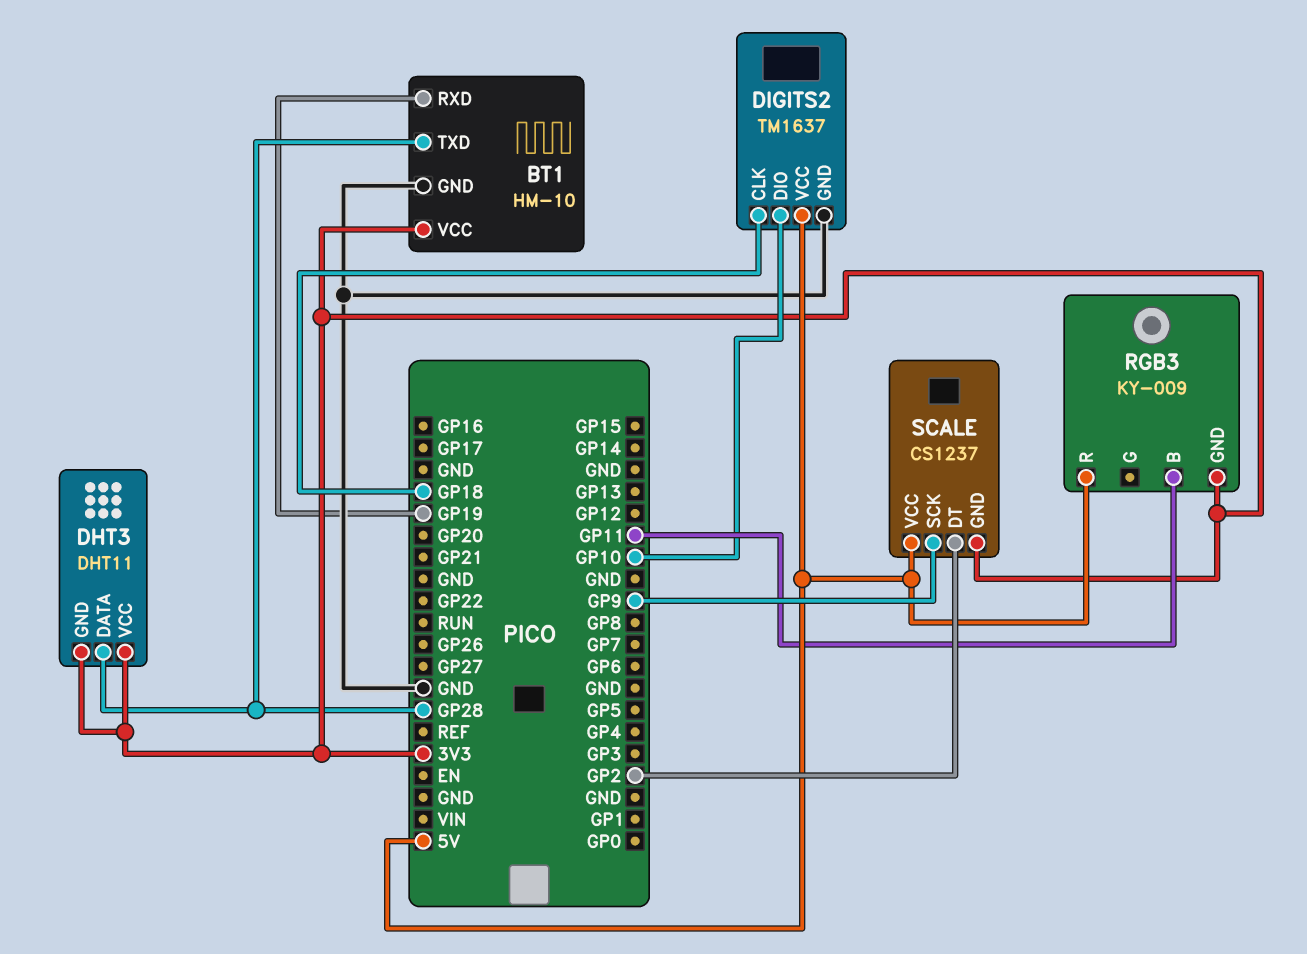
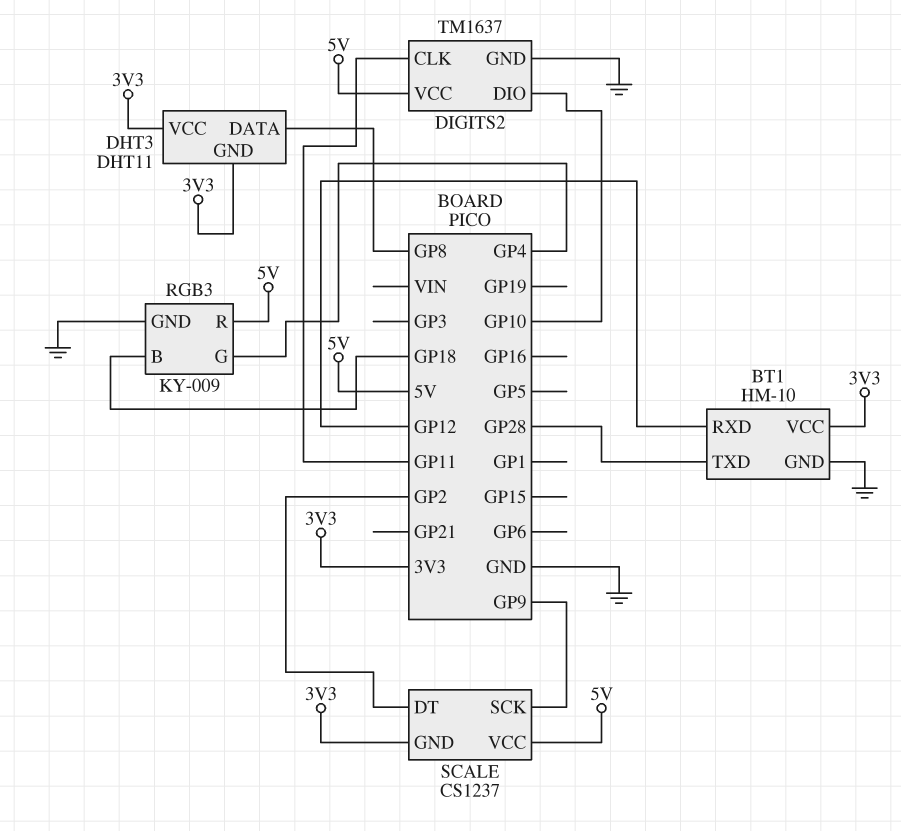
BT1 pin RXD: GP19 -> GP12
DHT3 pin DATA: GP28 -> GP8
DIGITS2 pin CLK: GP18 -> GP11
RGB3 pin B: GP11 -> GP18
RGB3 pin G: none -> GP4
RGB3 pin GND: 3V3 -> GND

